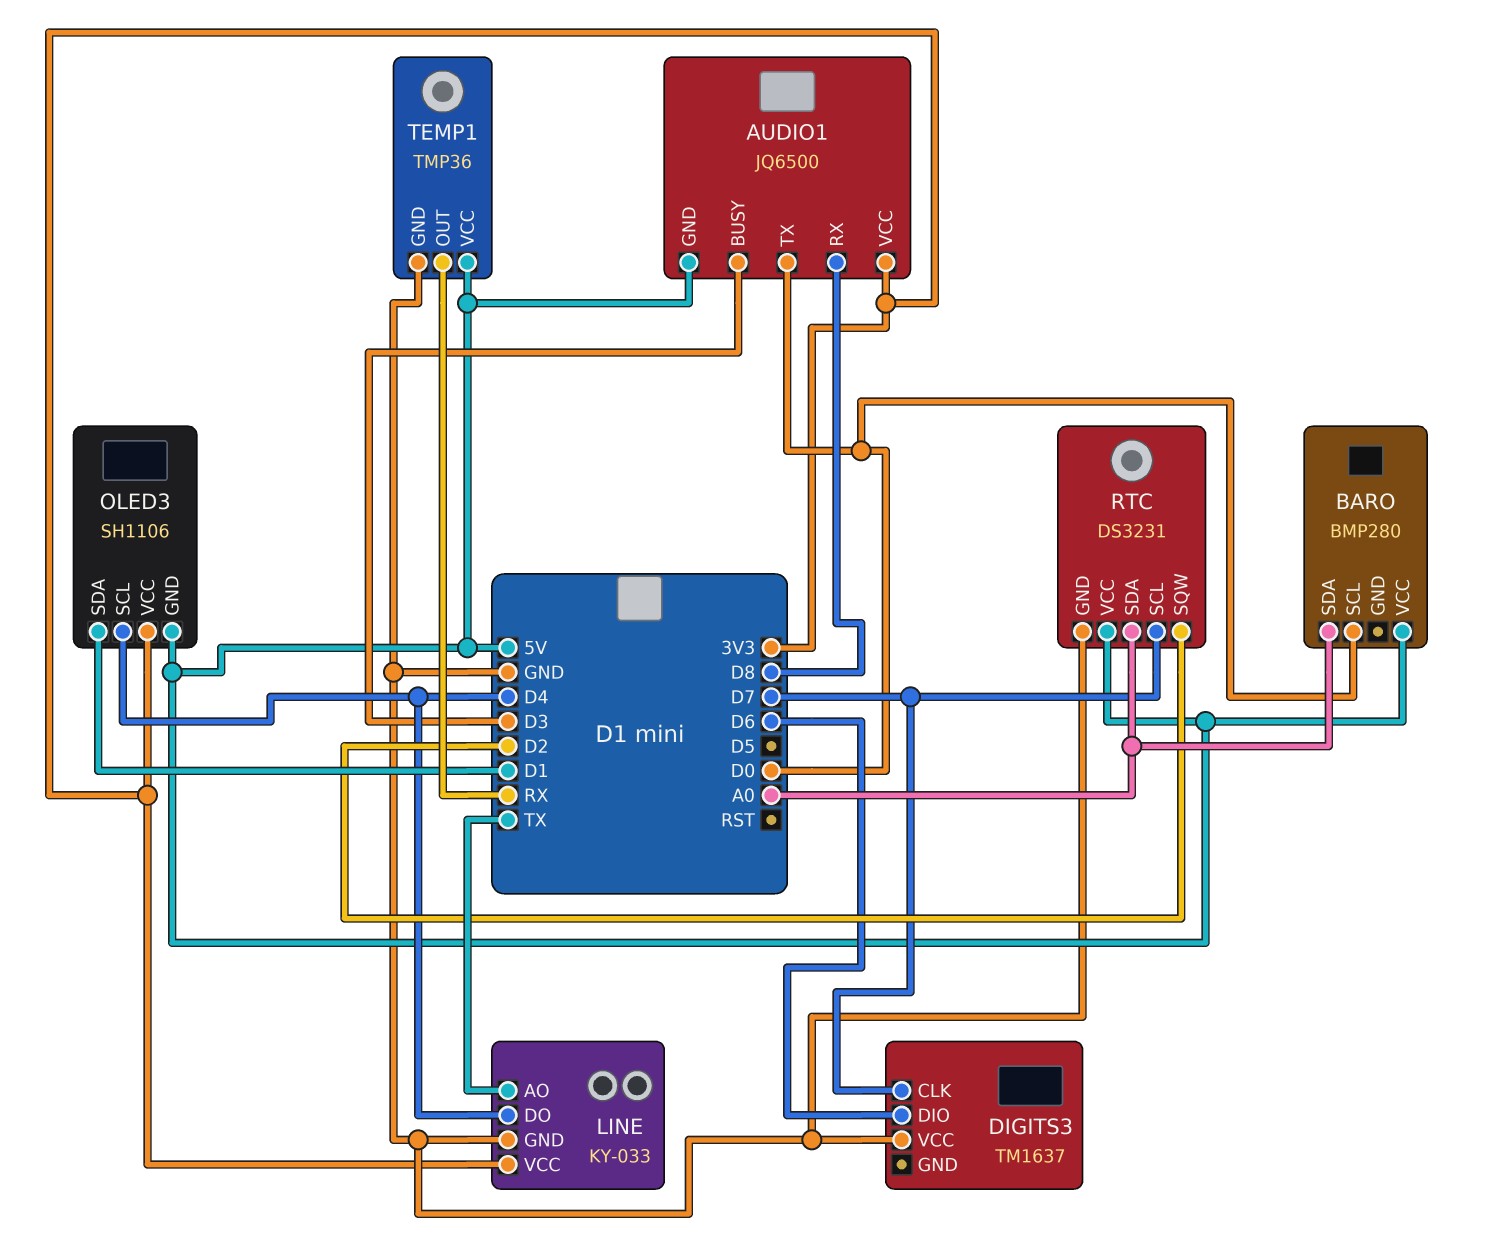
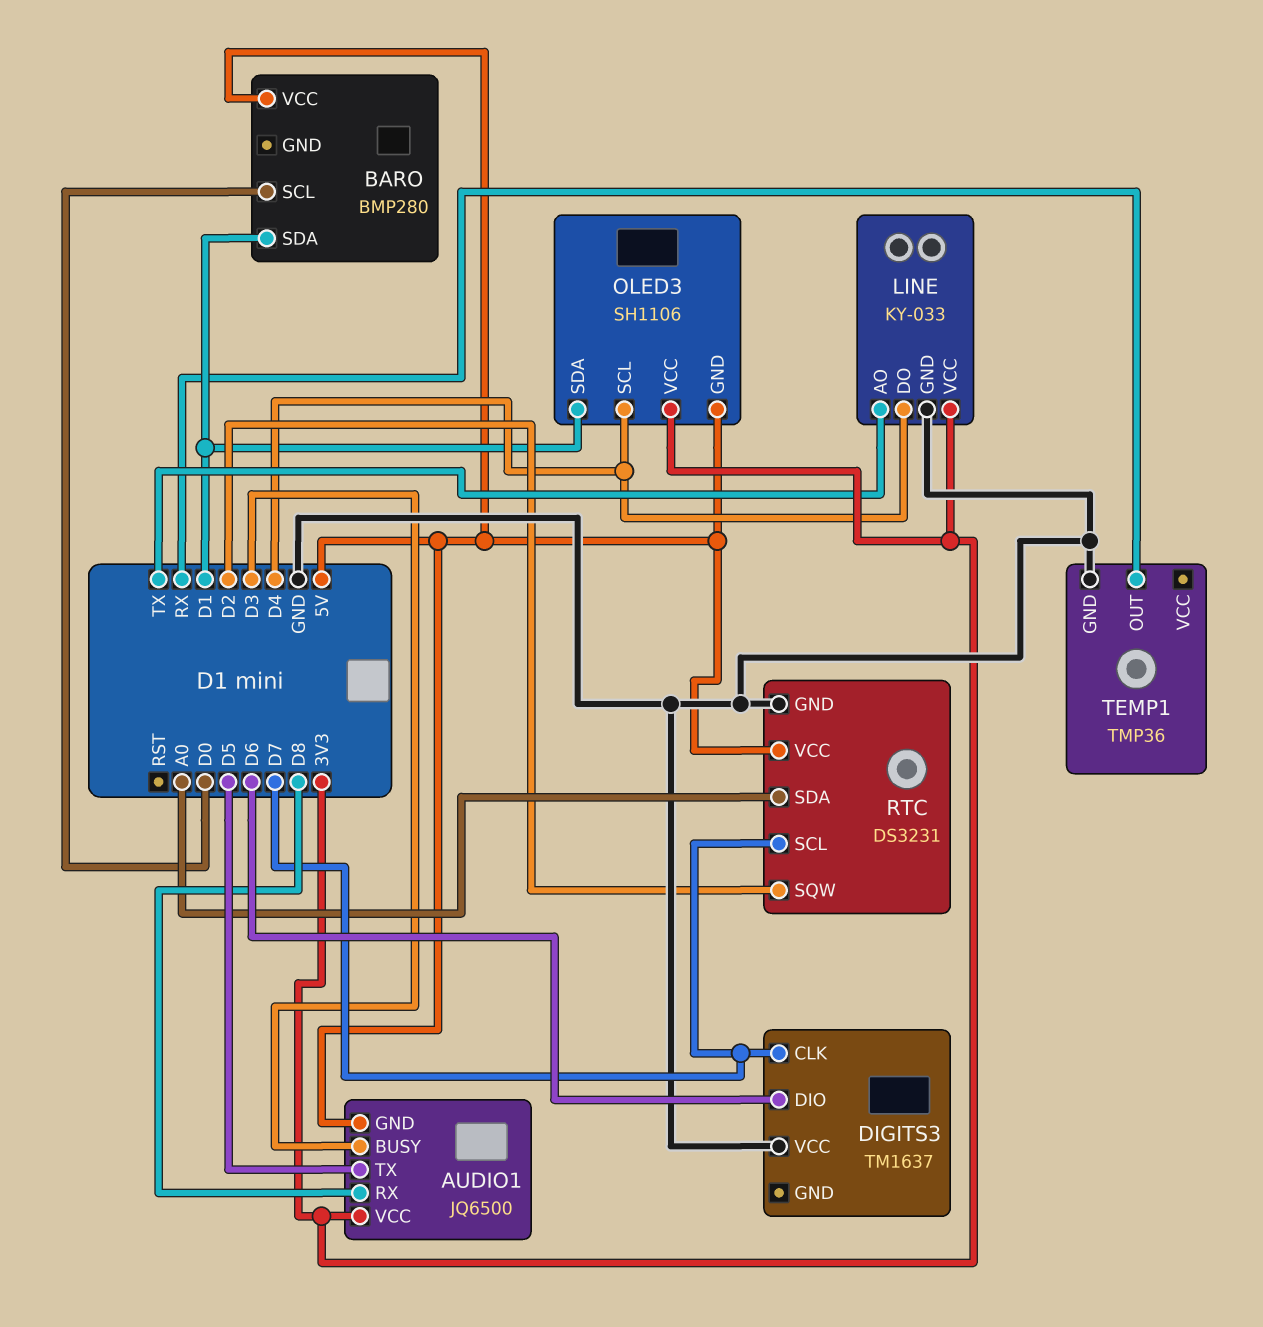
AUDIO1 pin TX: D0 -> D5
BARO pin SDA: A0 -> D1
TEMP1 pin VCC: 5V -> none

